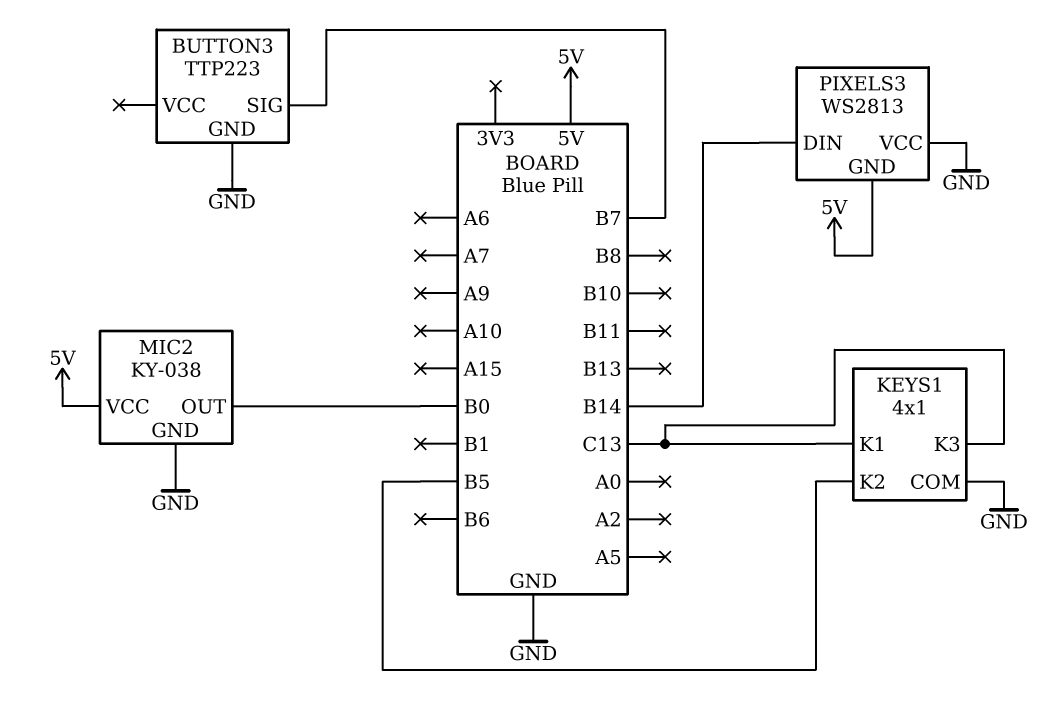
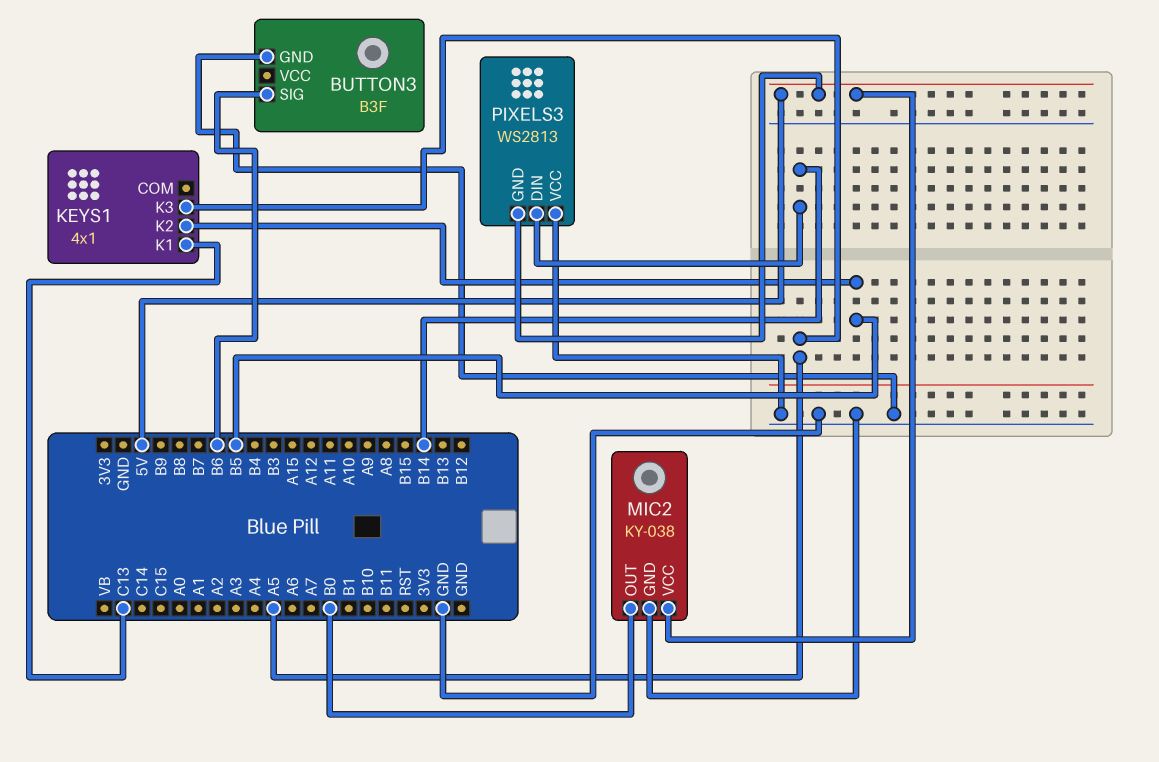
BUTTON3: TTP223 -> B3F
BUTTON3 pin SIG: B7 -> B6
KEYS1 pin COM: GND -> none
KEYS1 pin K3: C13 -> A5

